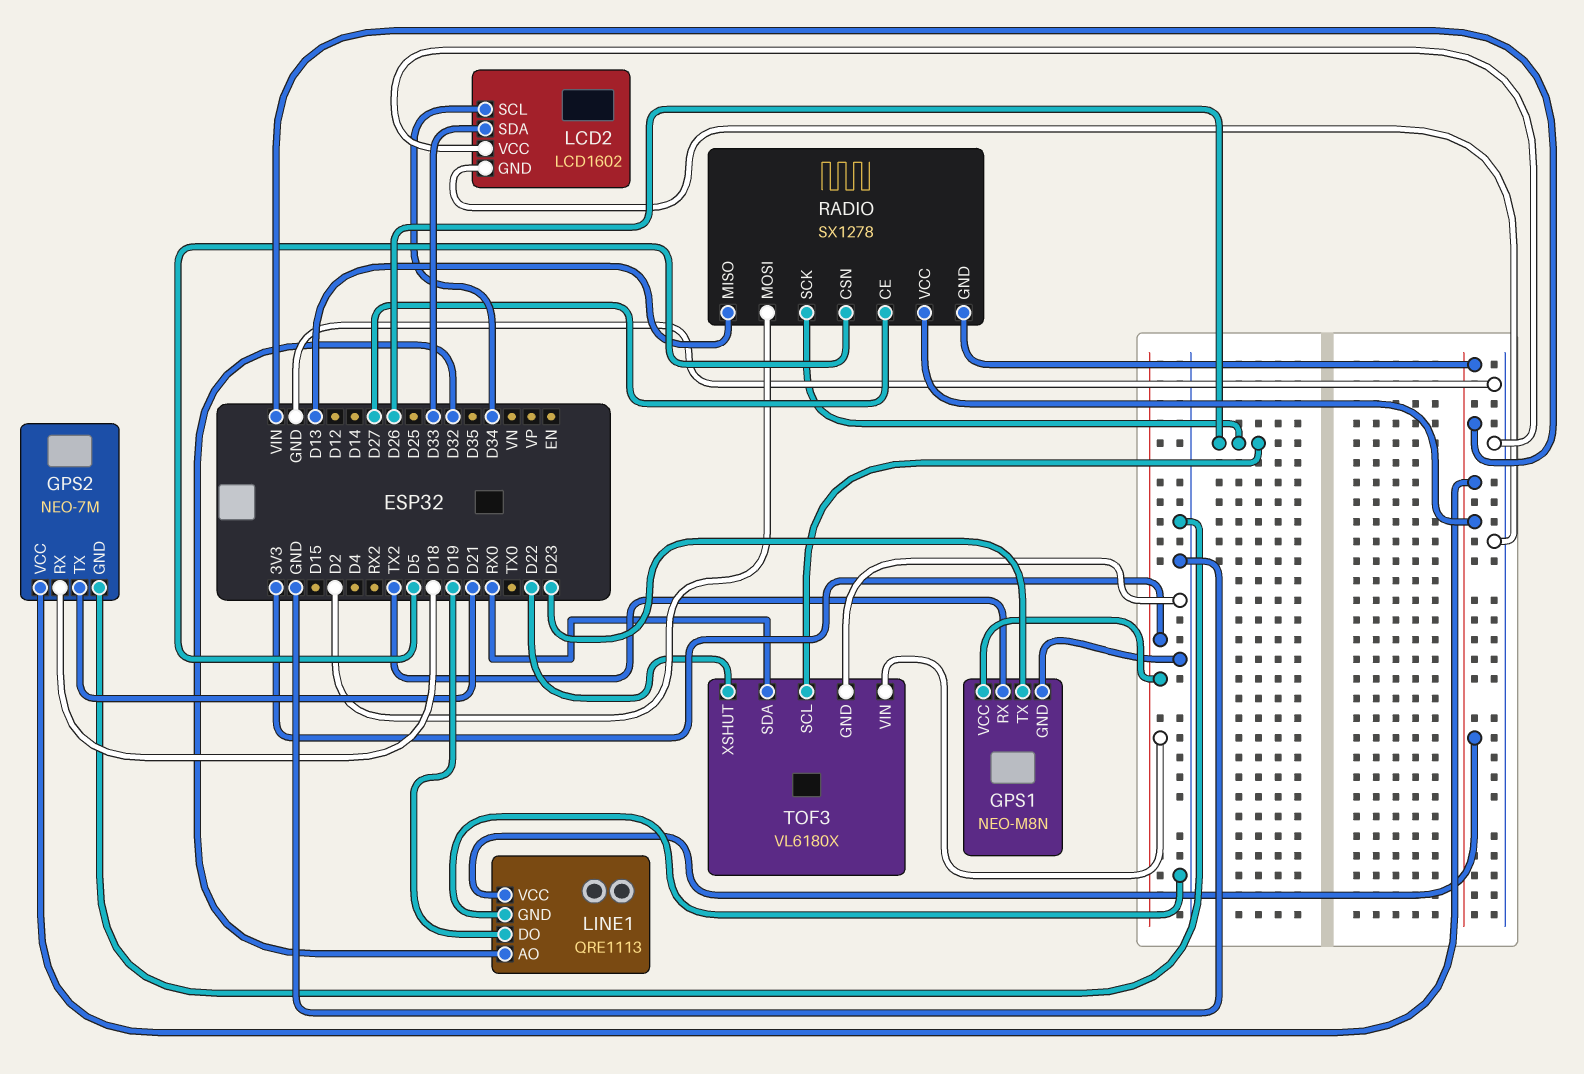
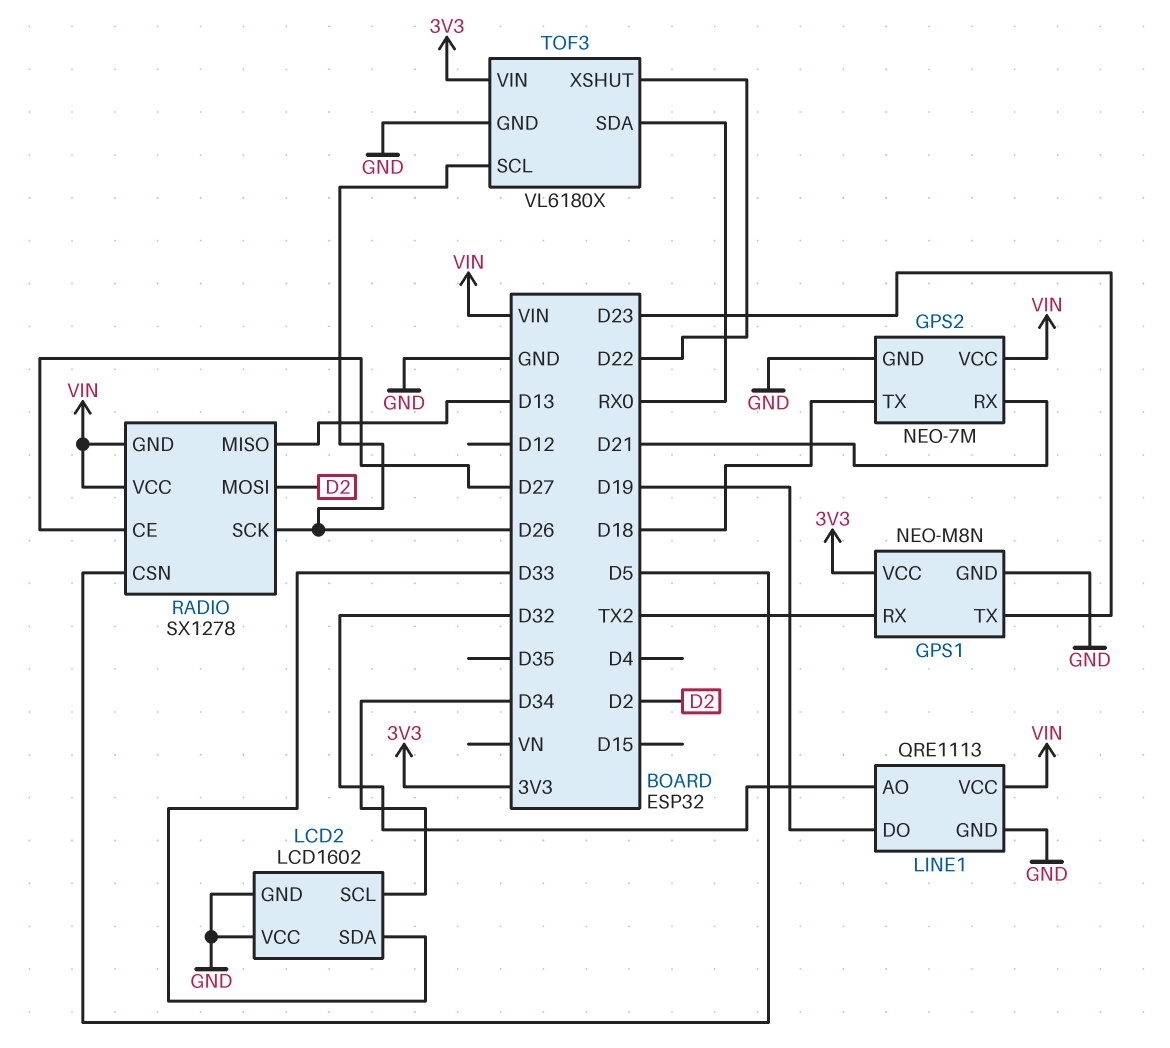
GPS2 pin RX: D18 -> D21
GPS2 pin TX: D21 -> D18

